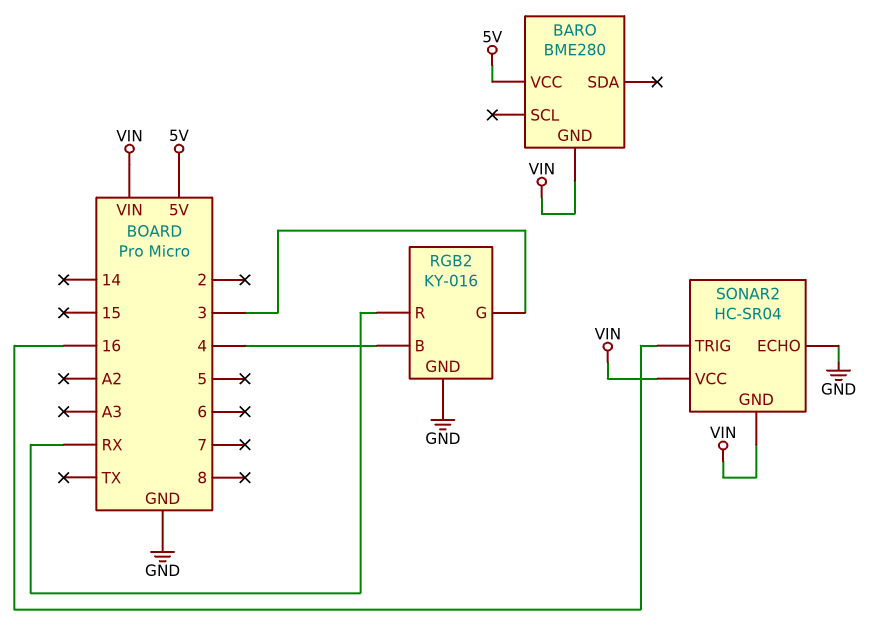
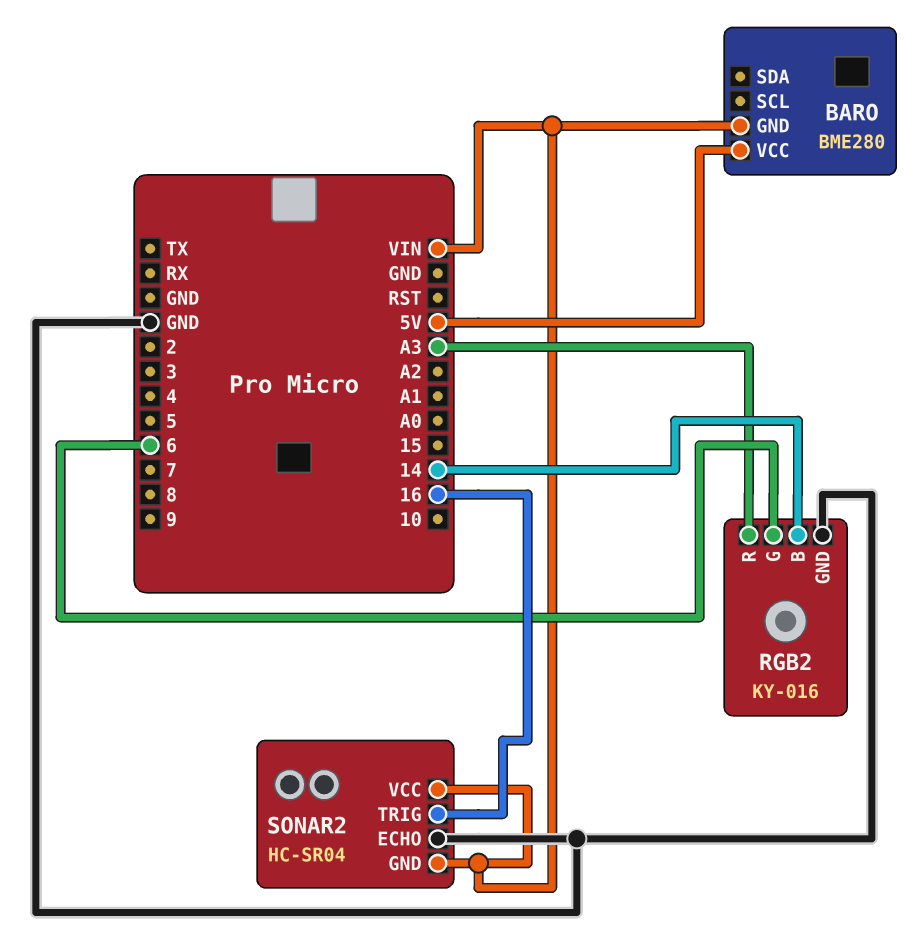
RGB2 pin B: 4 -> 14
RGB2 pin G: 3 -> 6
RGB2 pin R: RX -> A3

